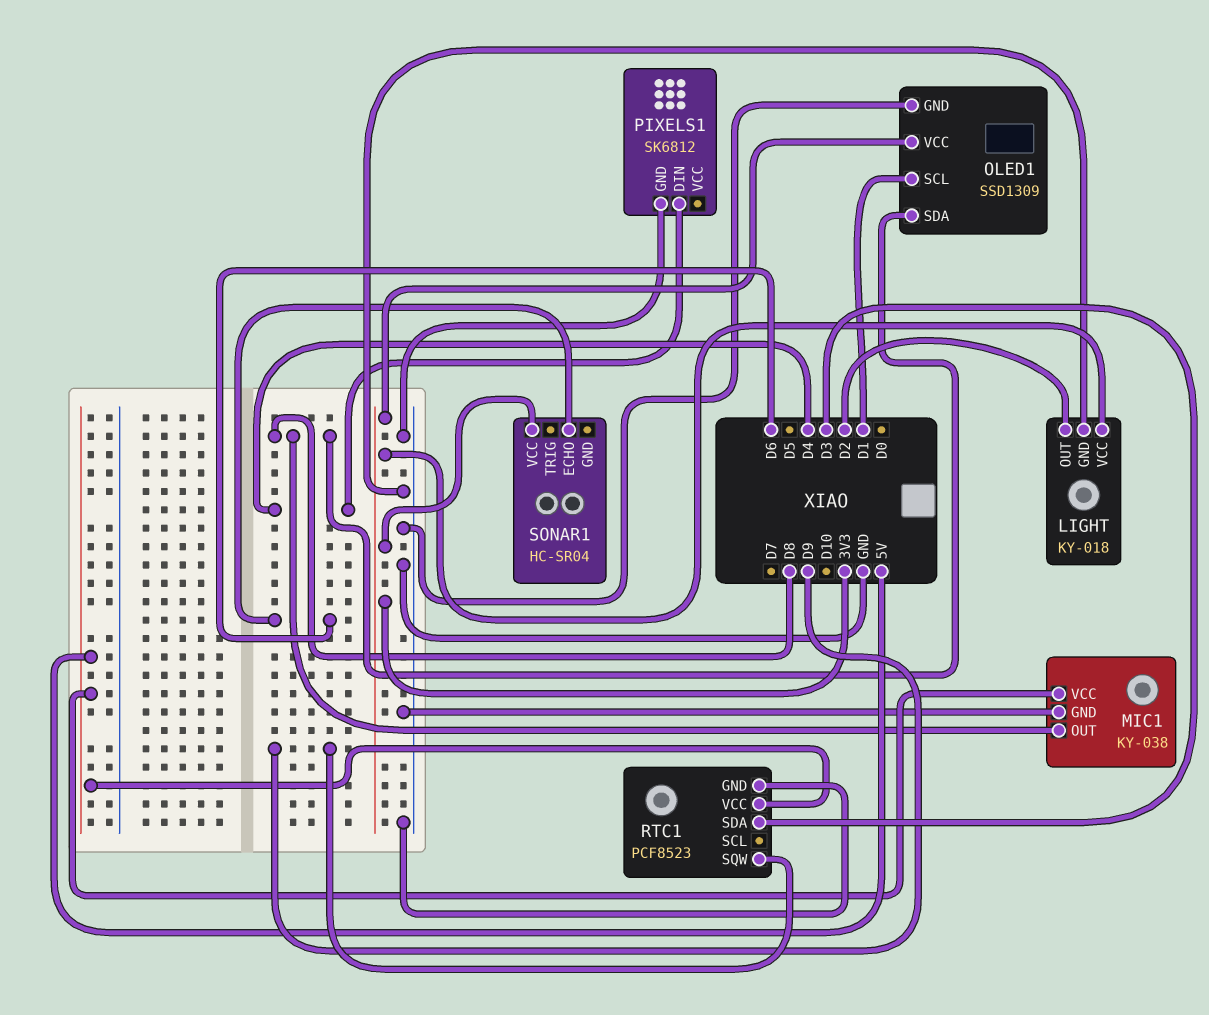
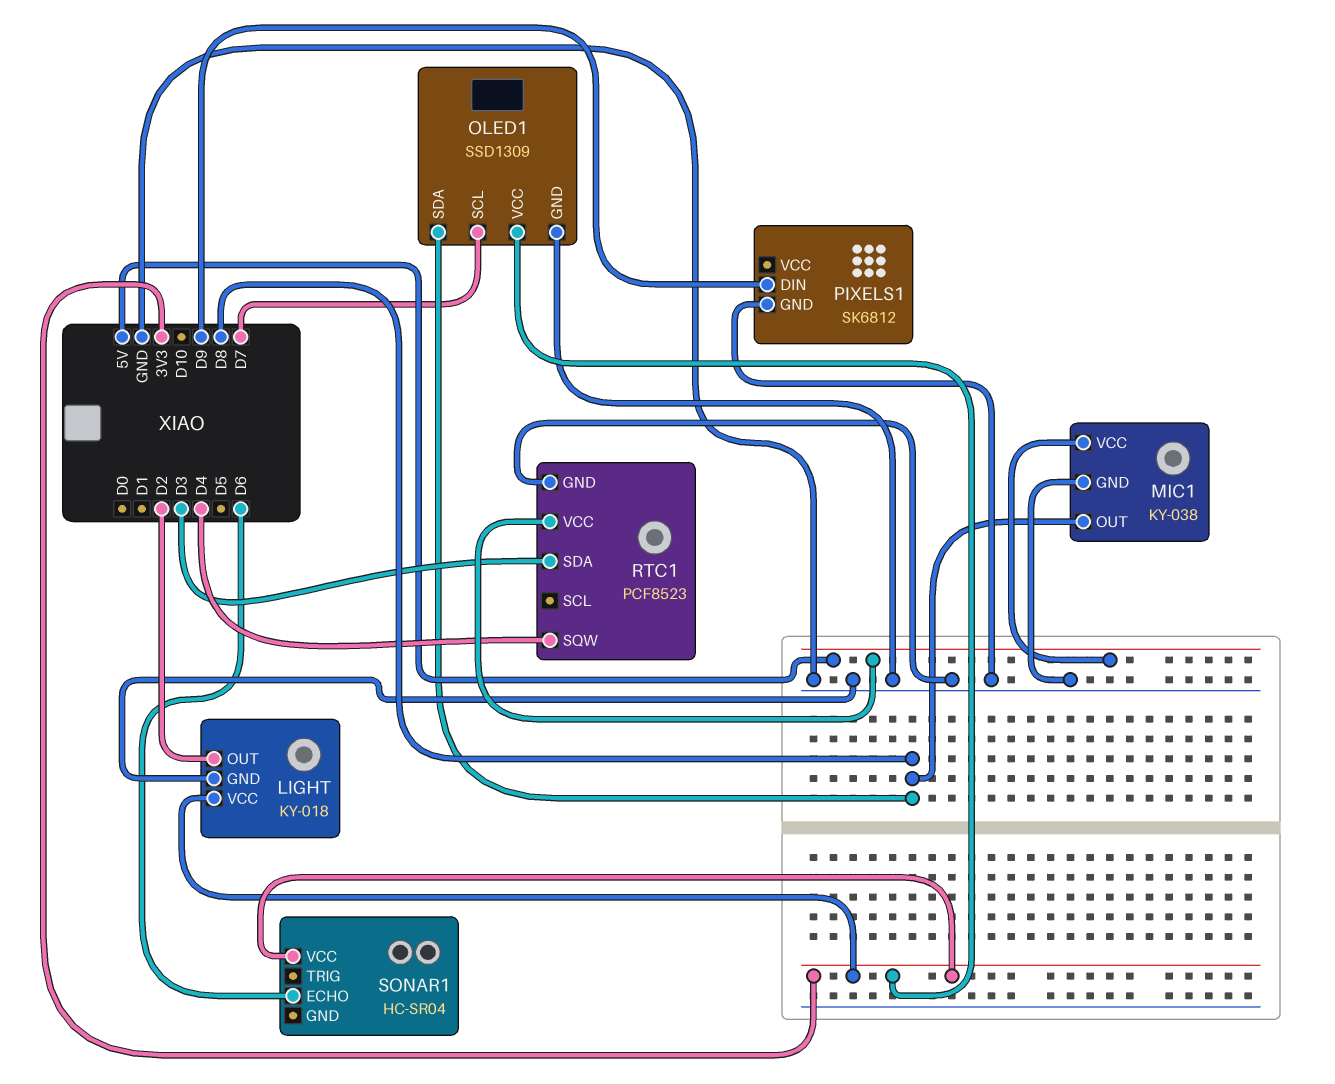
OLED1 pin SCL: D1 -> D7
PIXELS1 pin DIN: D4 -> D9
RTC1 pin SQW: D9 -> D4

